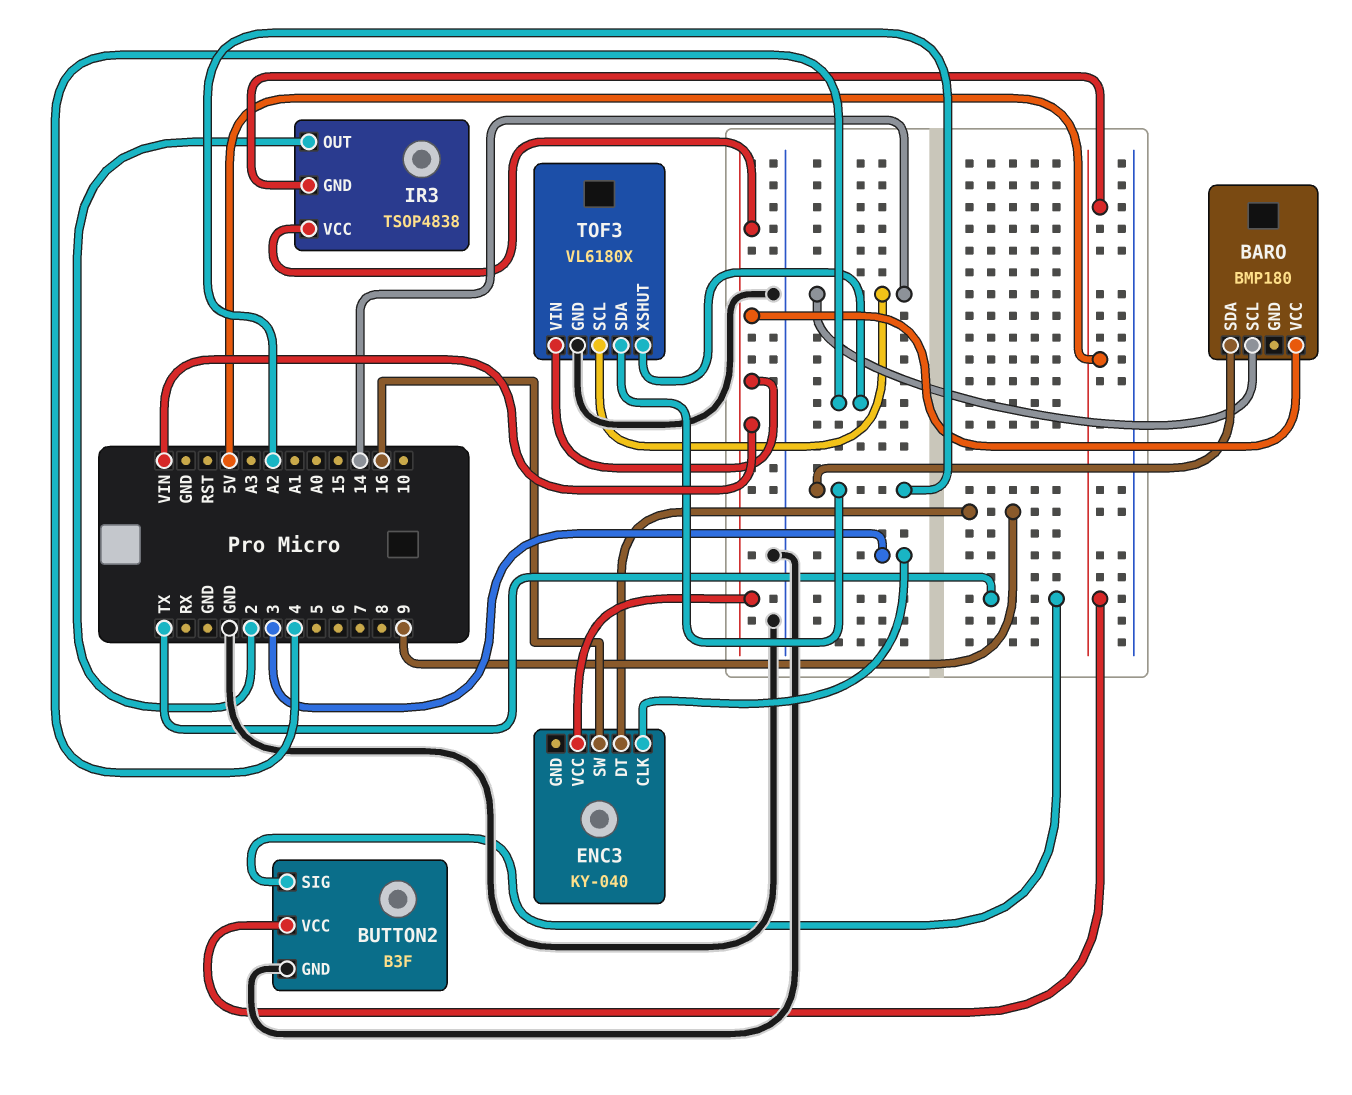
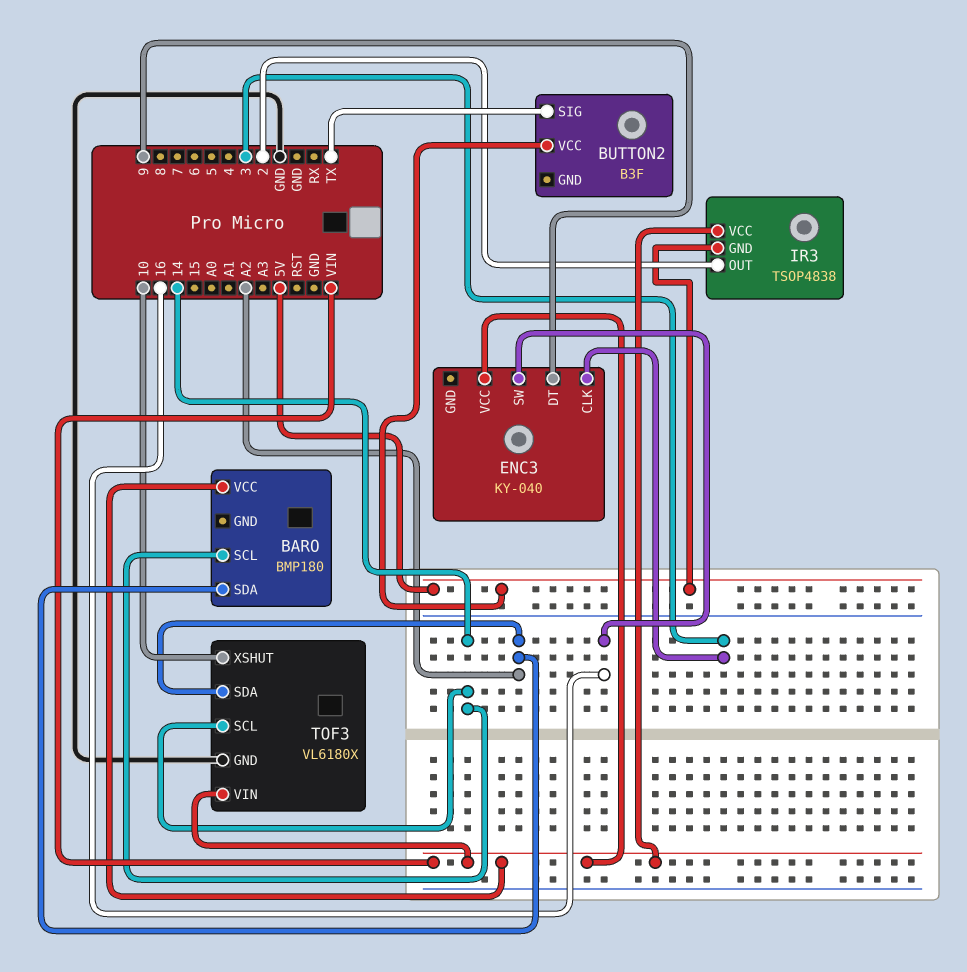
BUTTON2 pin GND: GND -> none
TOF3 pin XSHUT: 4 -> 10

